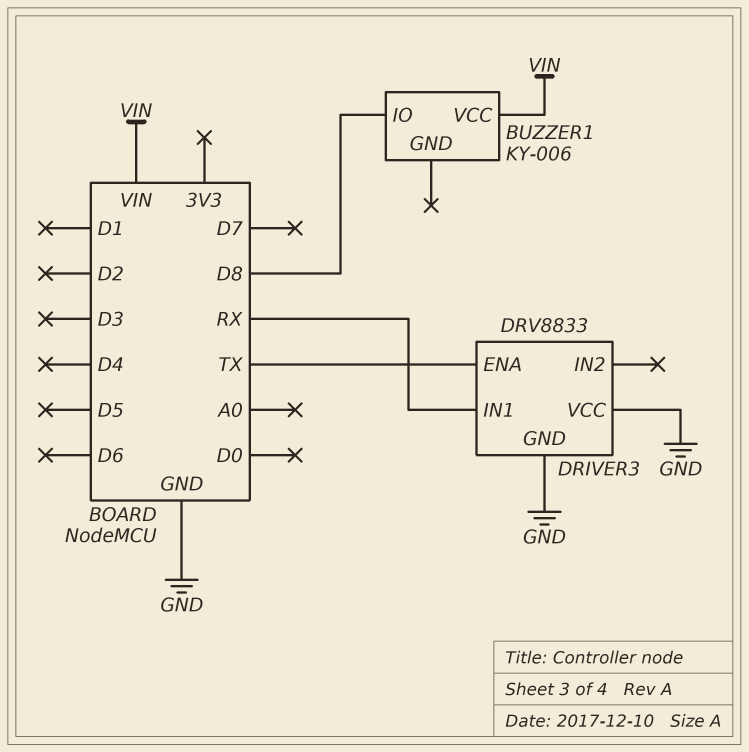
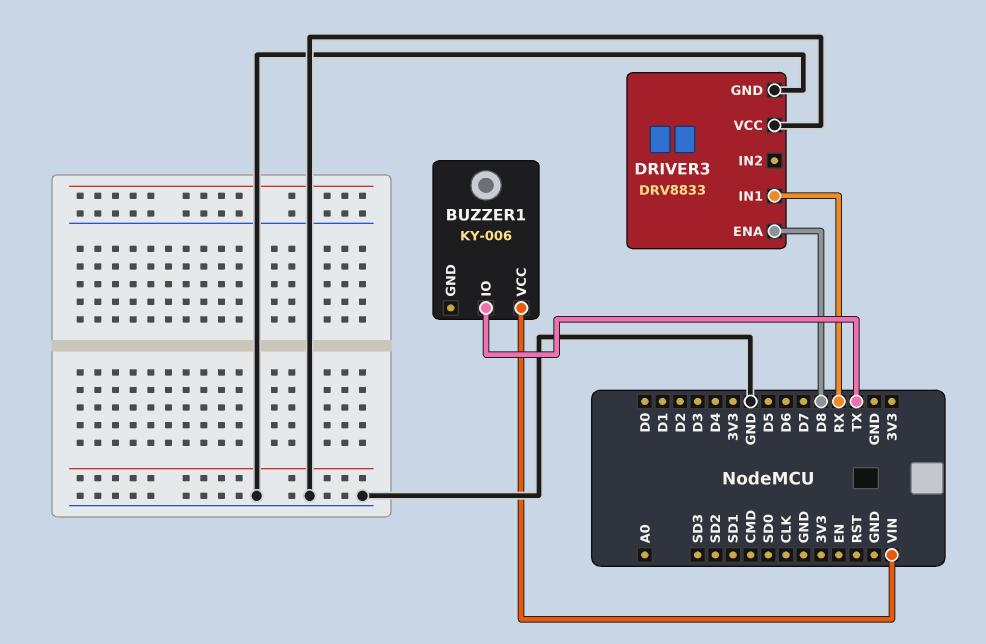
BUZZER1 pin IO: D8 -> TX
DRIVER3 pin ENA: TX -> D8

